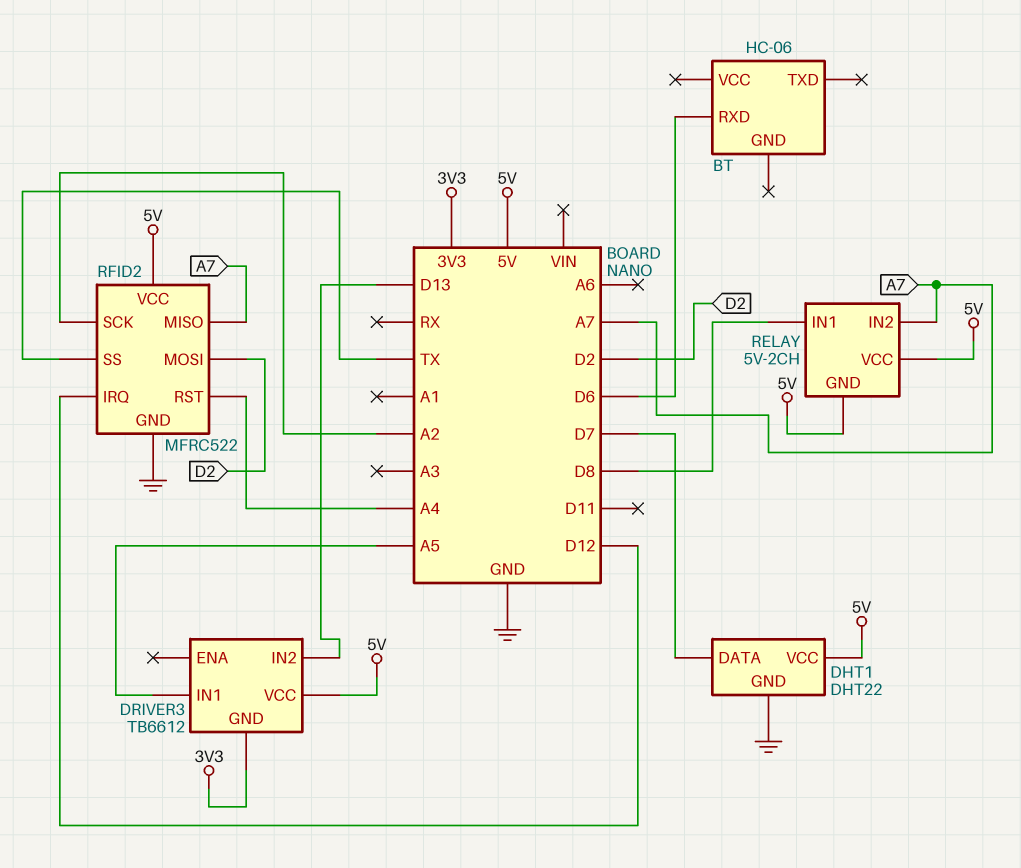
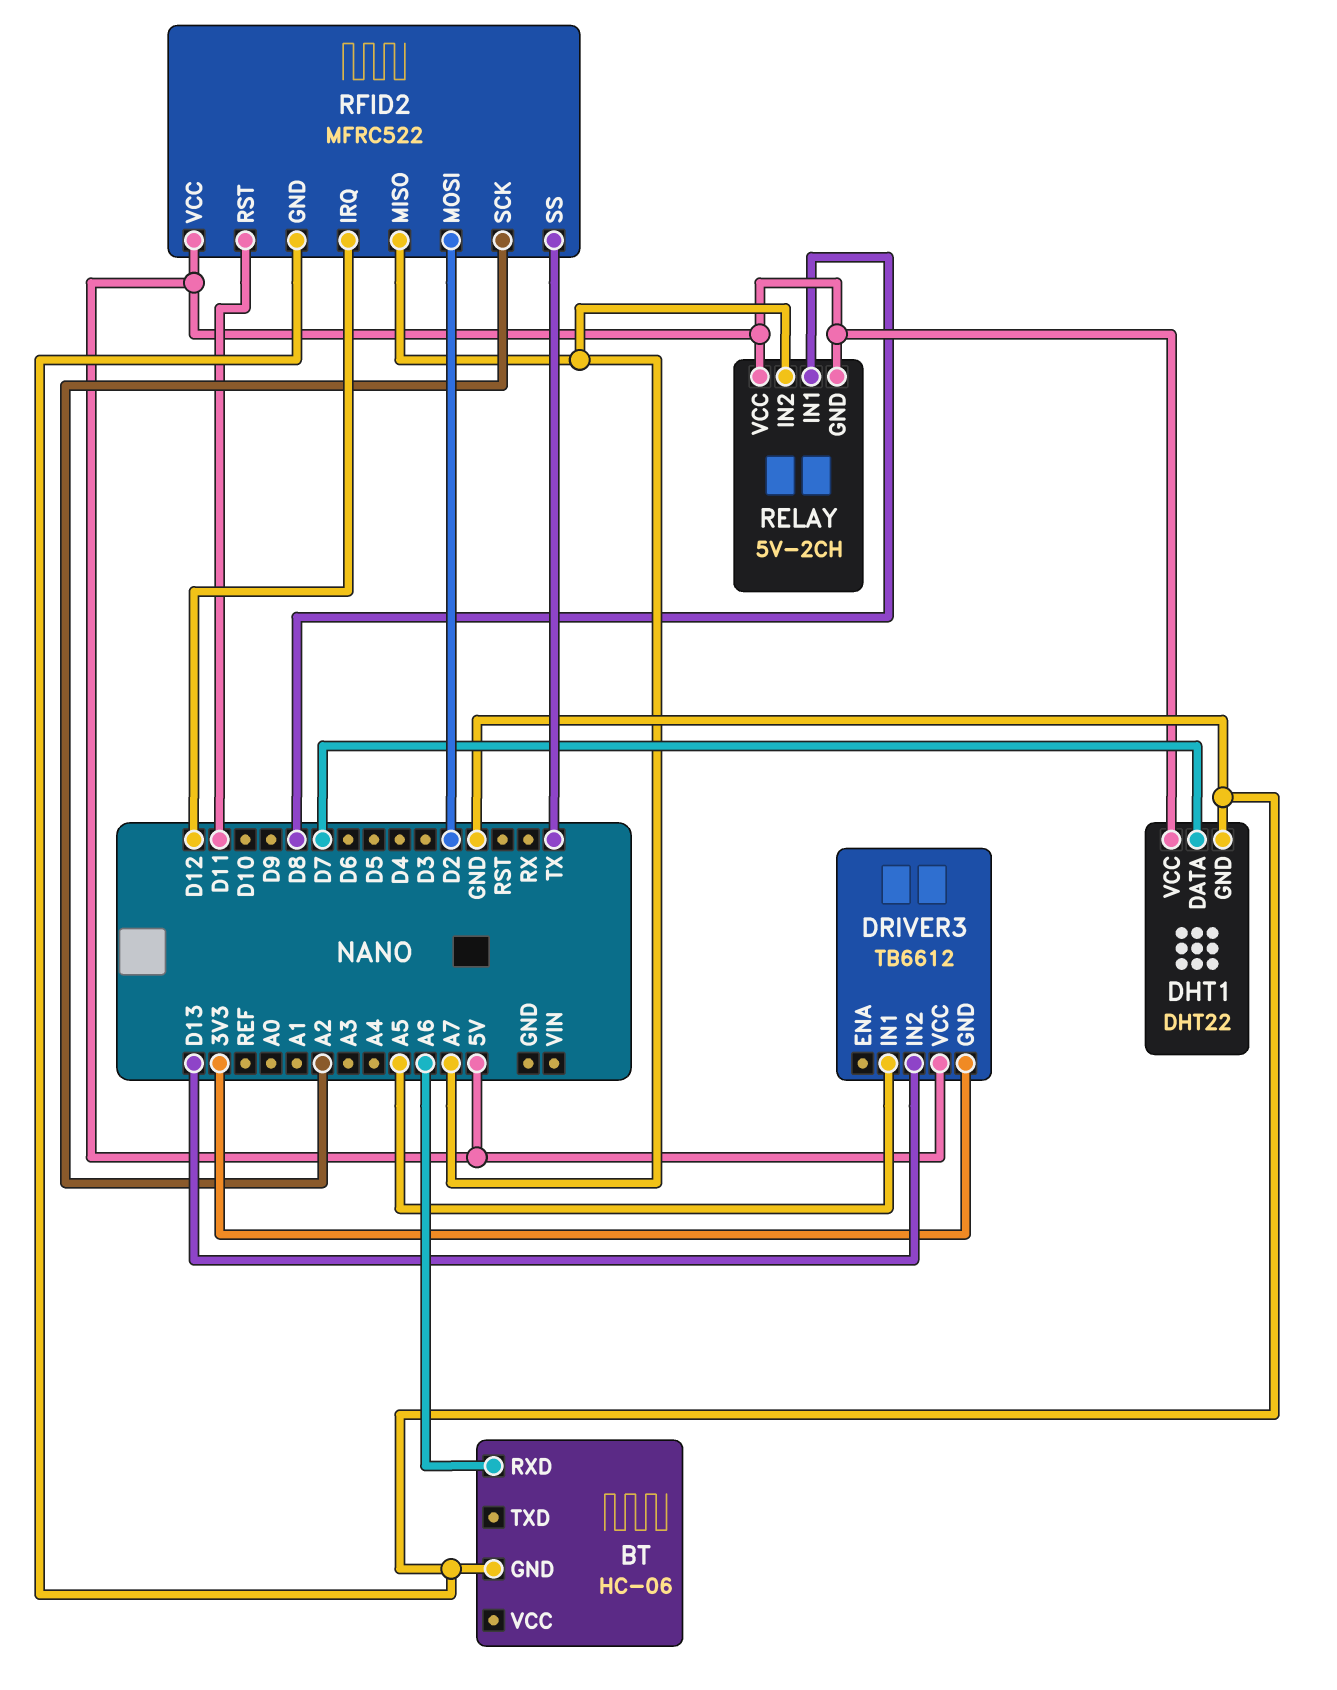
BT pin GND: none -> GND
BT pin RXD: D6 -> A6
RFID2 pin RST: A4 -> D11

